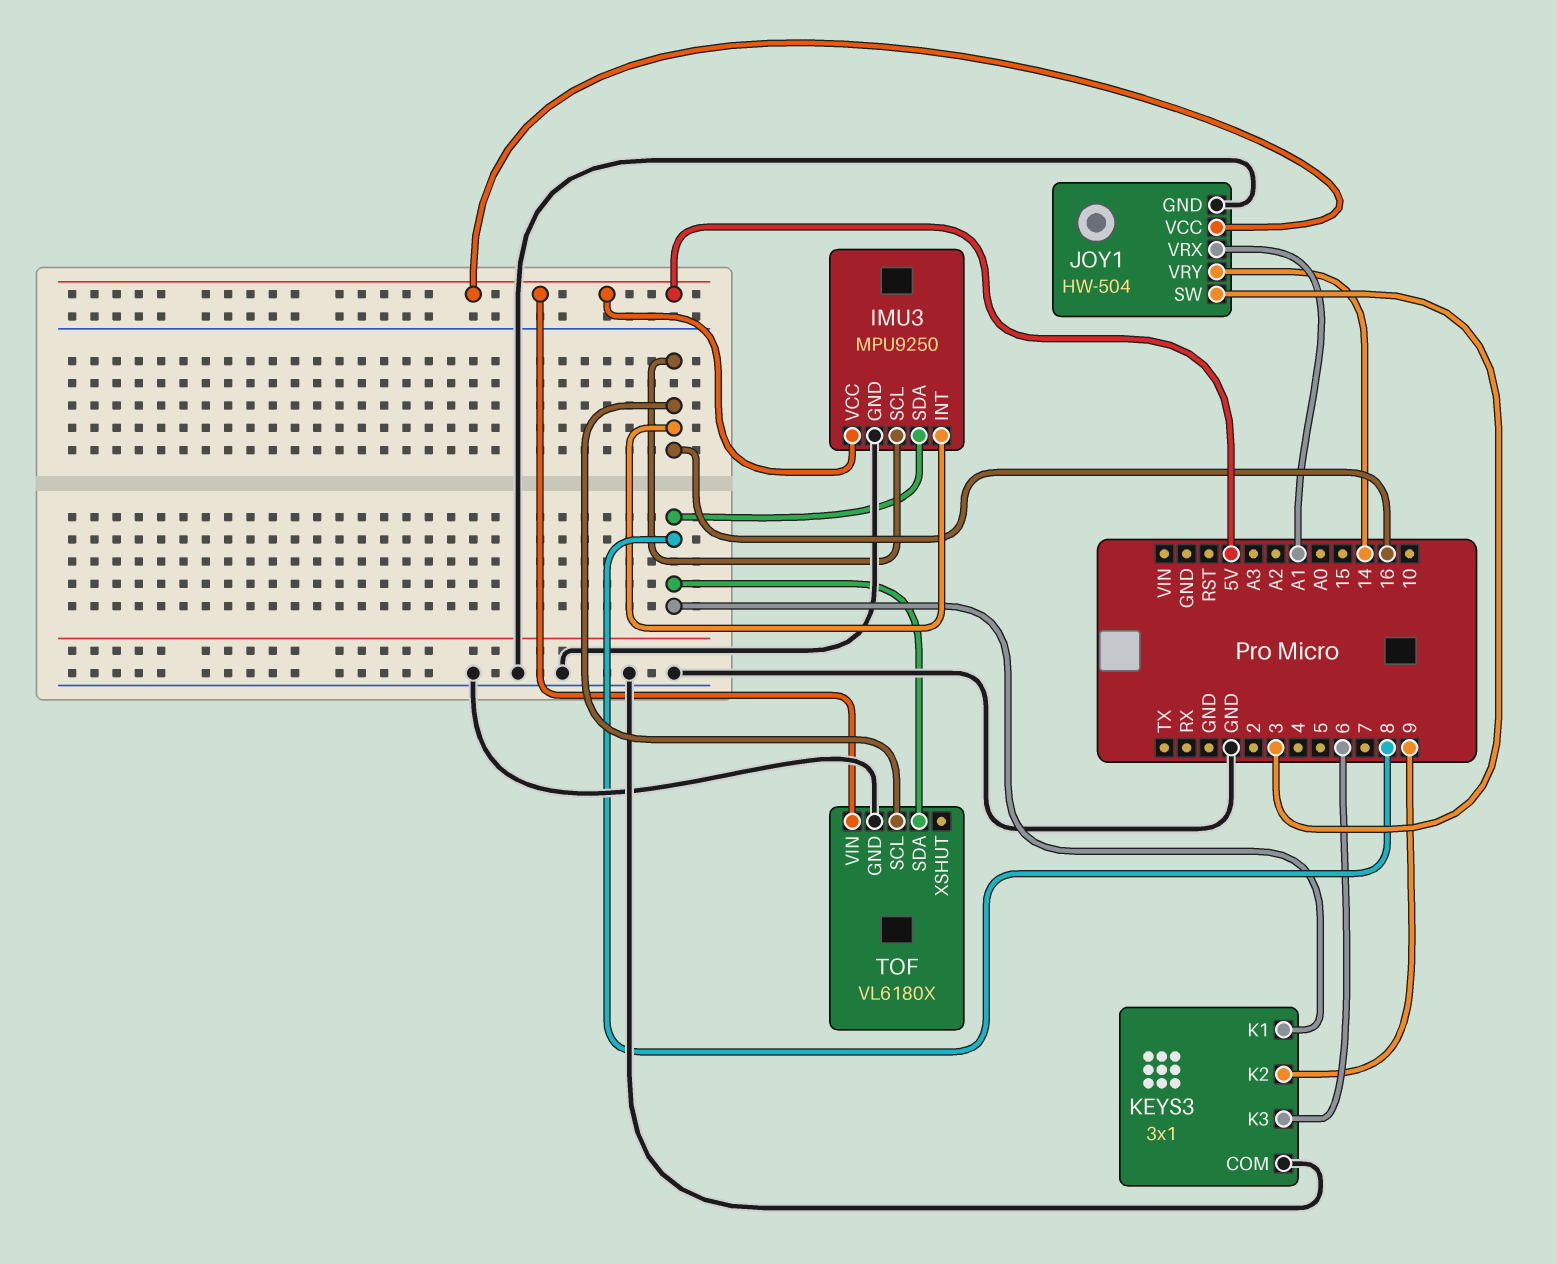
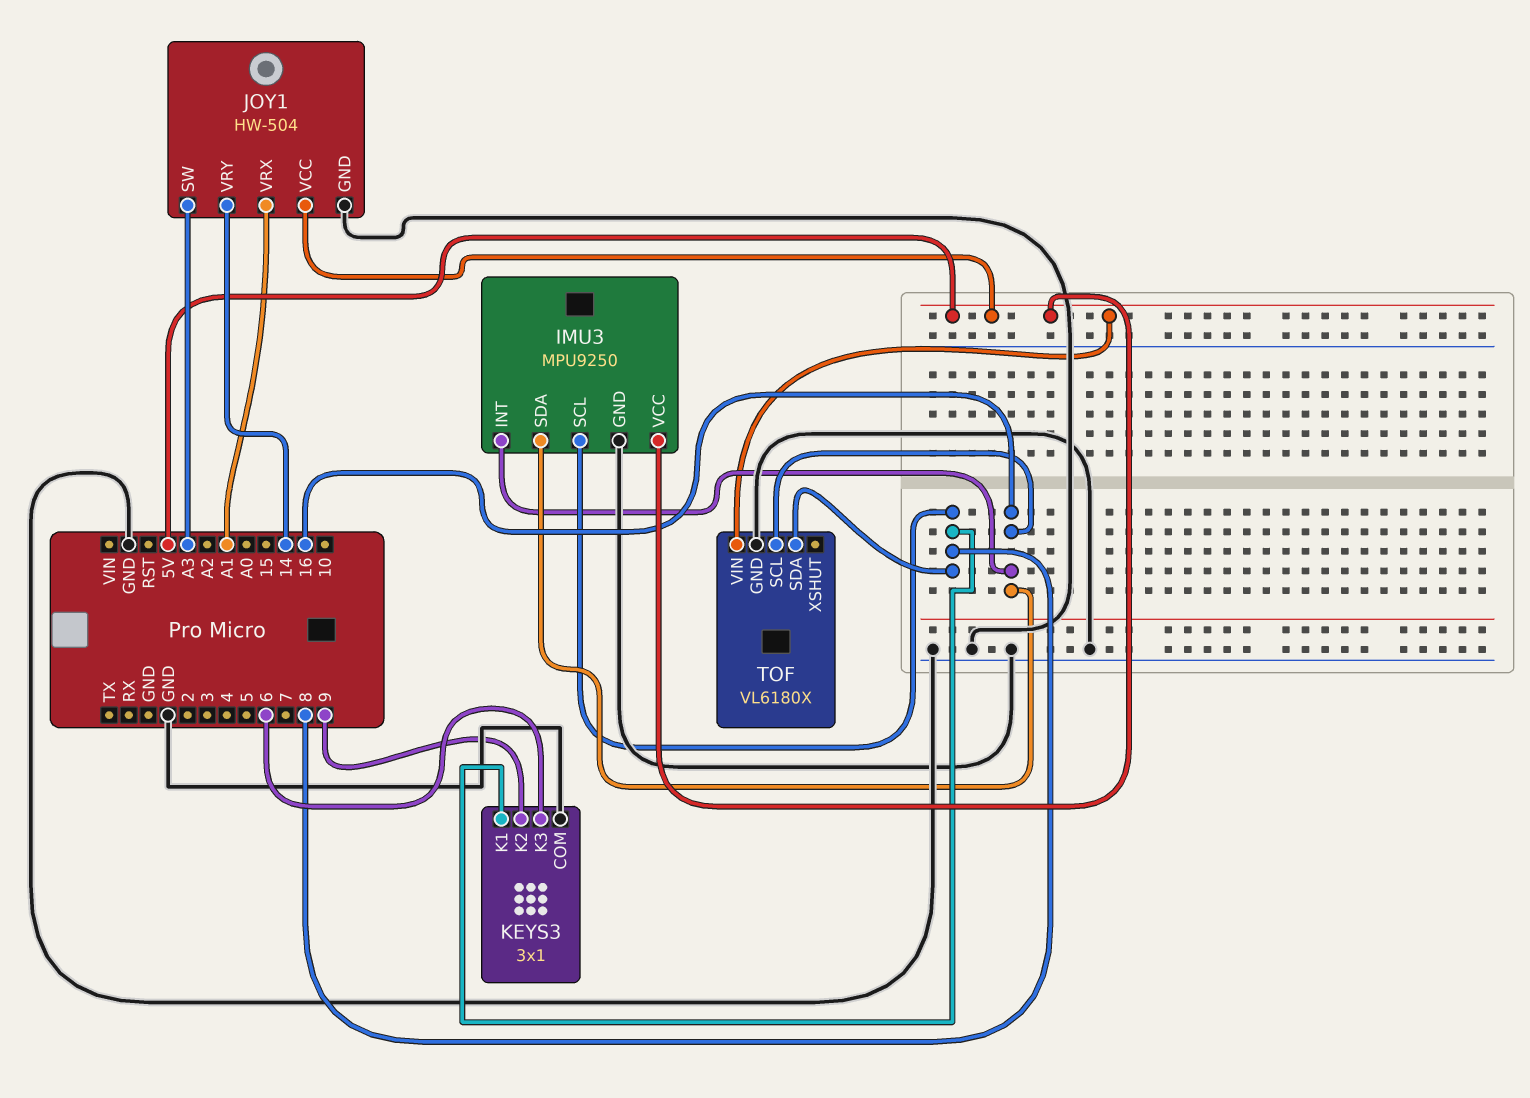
IMU3 pin SCL: 16 -> 8
IMU3 pin SDA: 8 -> 16
JOY1 pin SW: 3 -> A3

